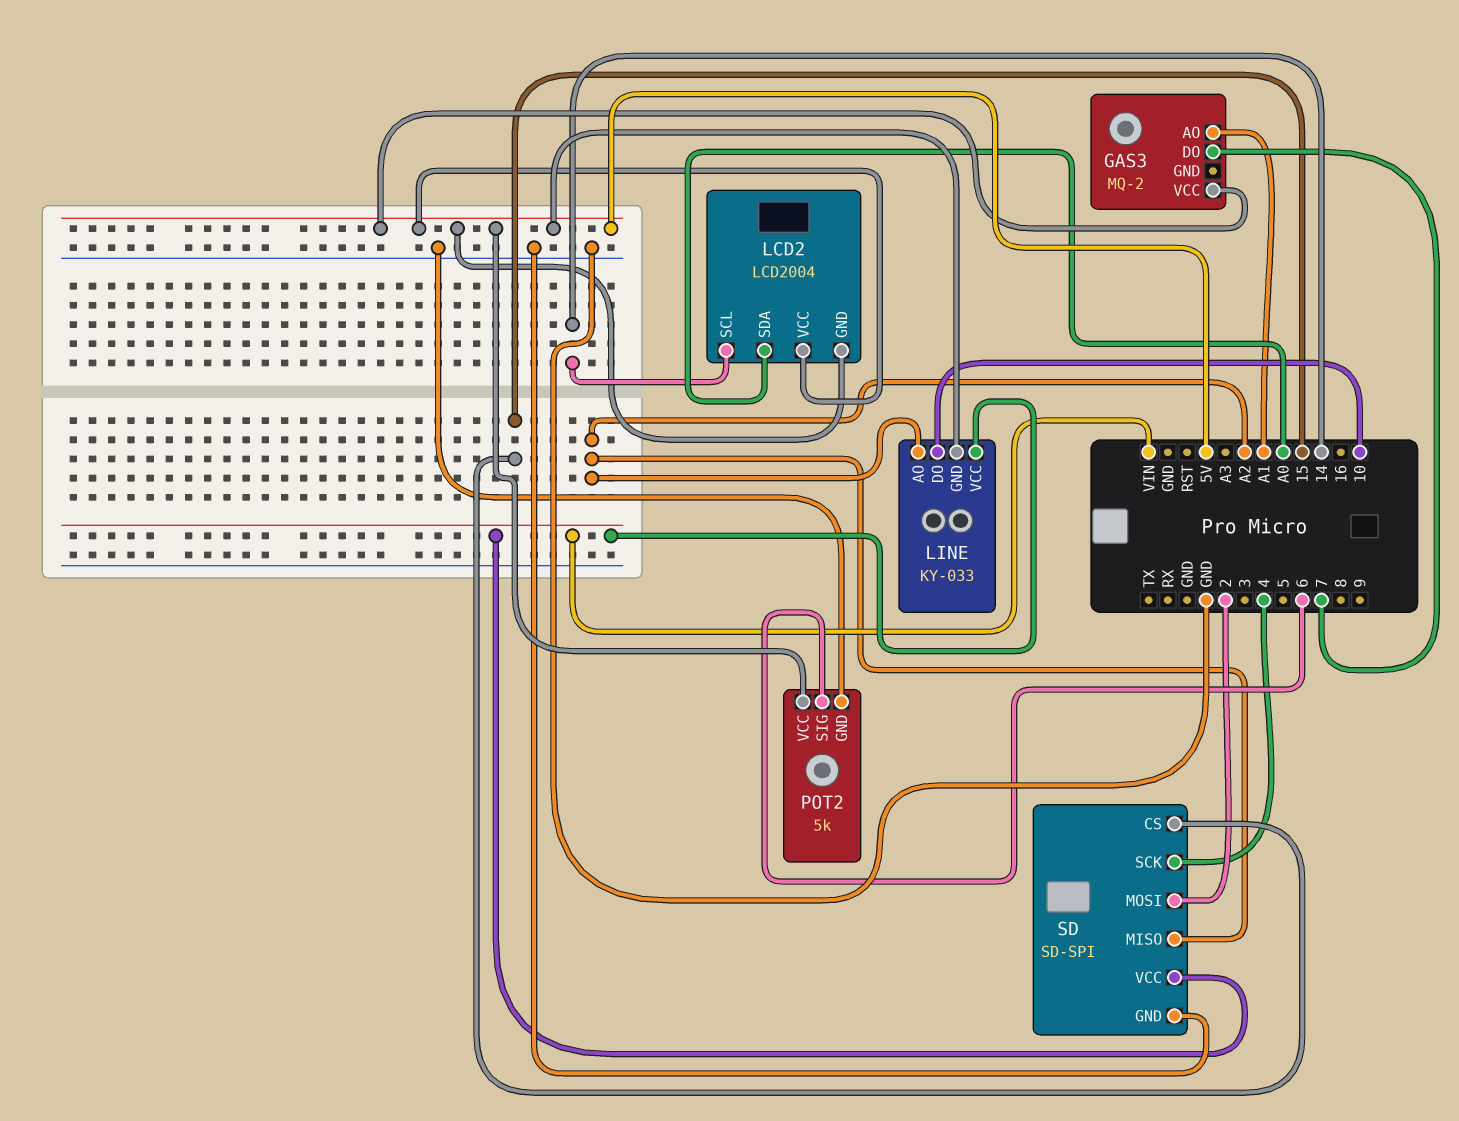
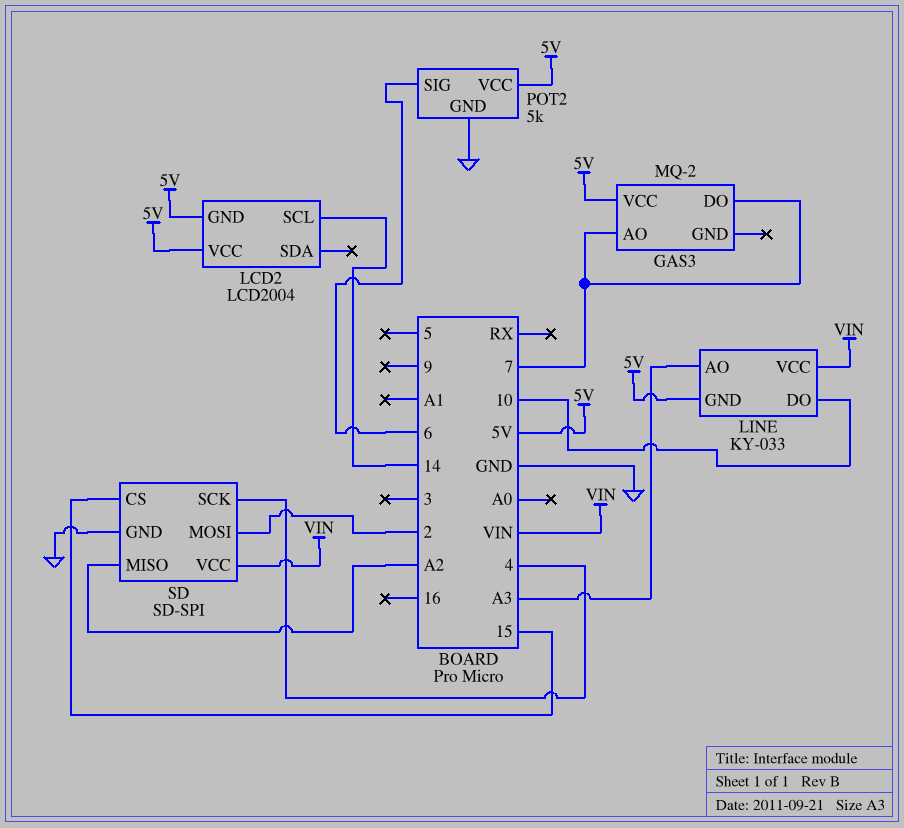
GAS3 pin AO: A1 -> 7
LCD2 pin SDA: A0 -> none
LINE pin AO: A2 -> A3

